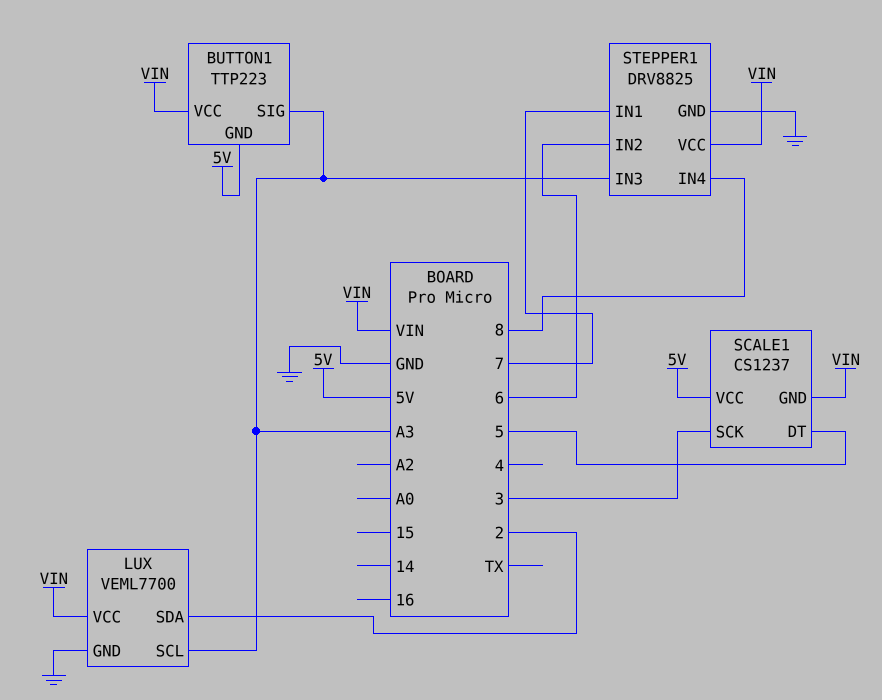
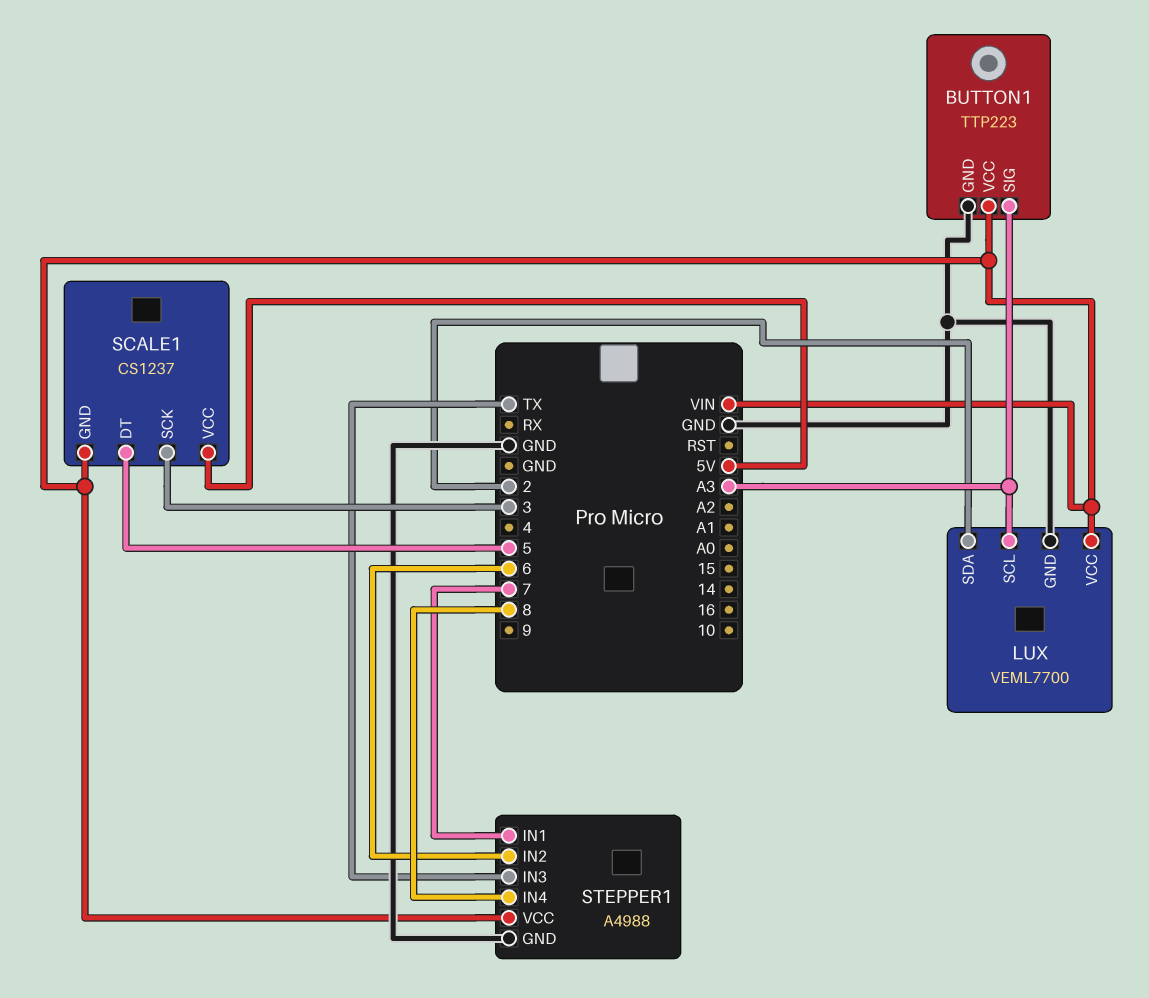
BUTTON1 pin GND: 5V -> GND
STEPPER1: DRV8825 -> A4988
STEPPER1 pin IN3: A3 -> TX

